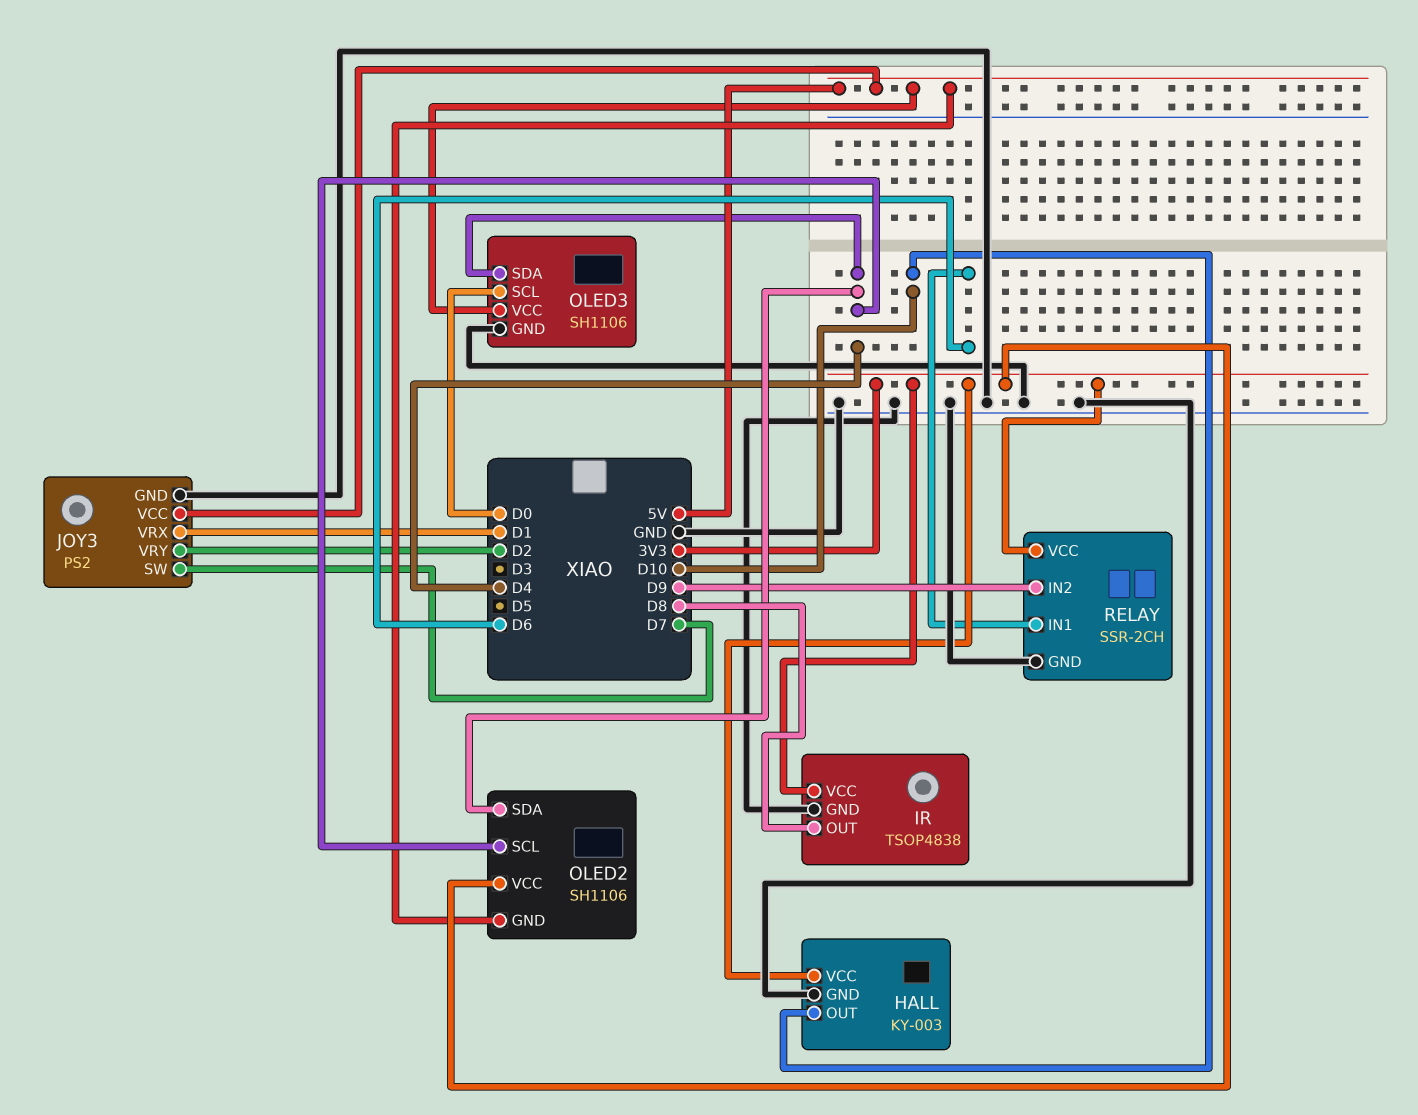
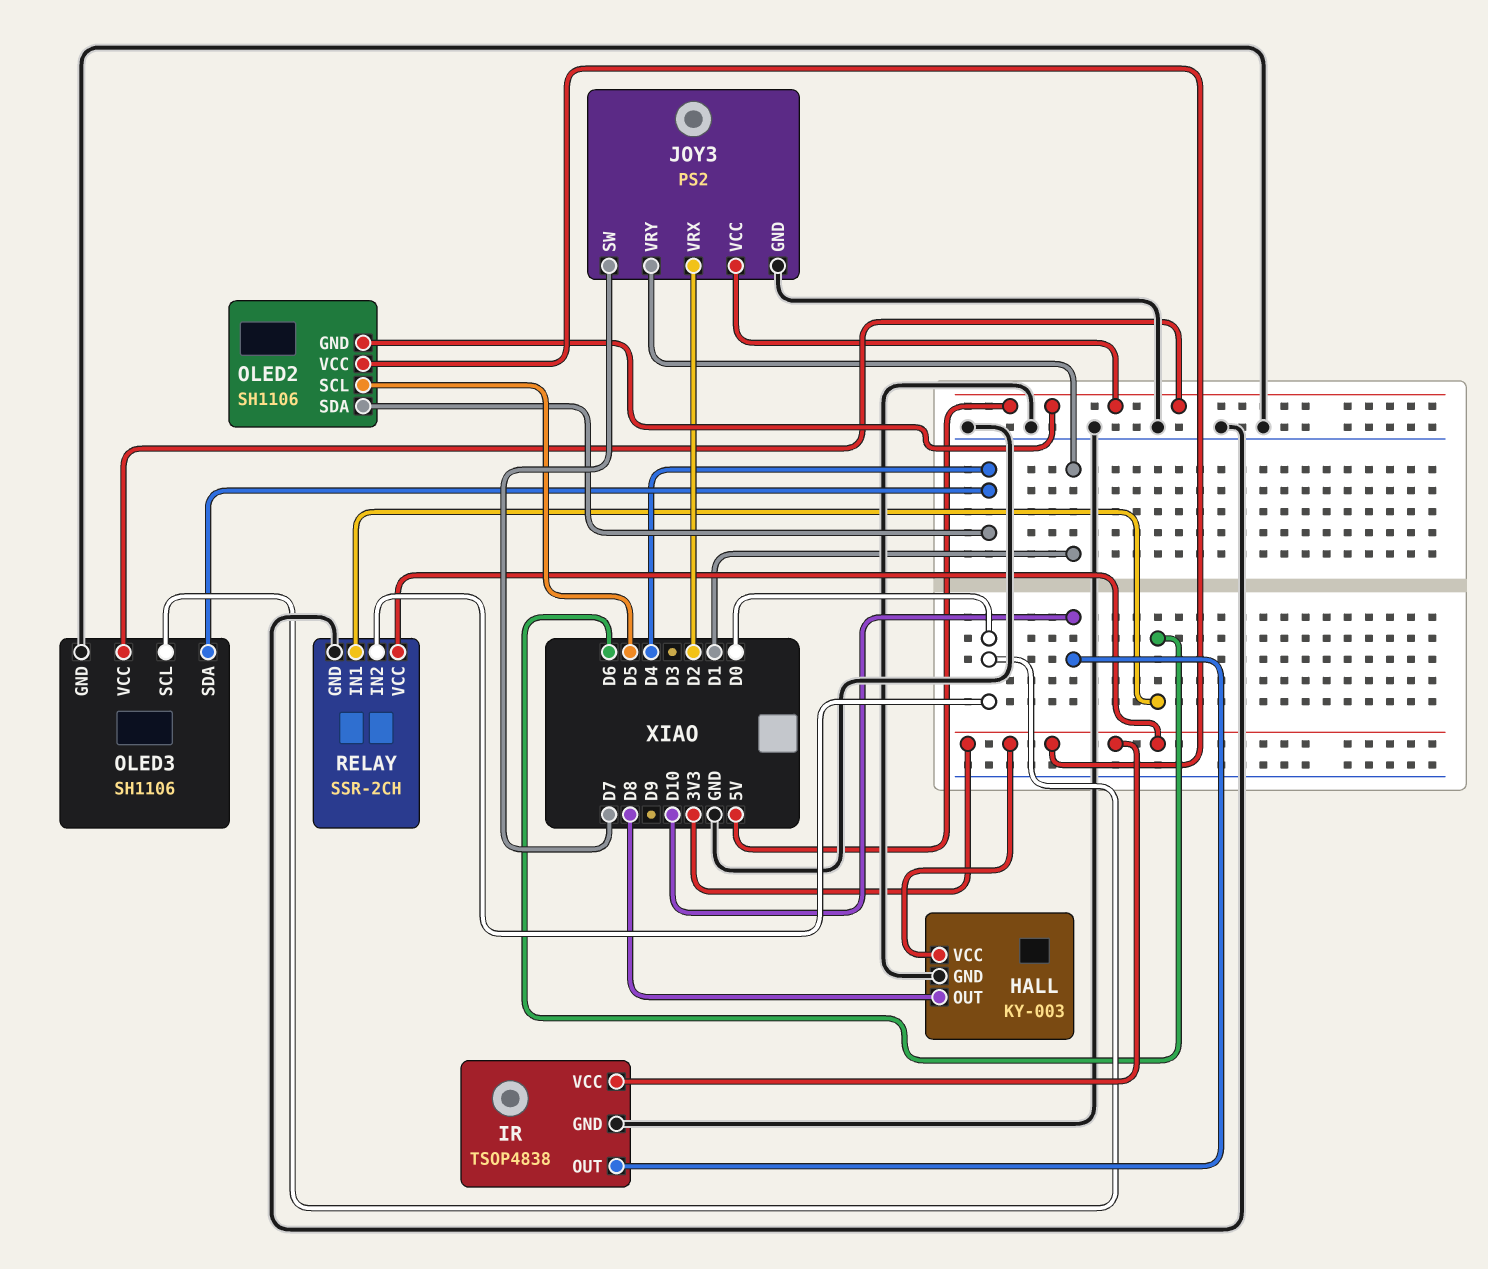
HALL pin OUT: D10 -> D8
IR pin OUT: D8 -> D10
JOY3 pin VRX: D1 -> D2
JOY3 pin VRY: D2 -> D1
OLED2 pin SCL: D4 -> D5
RELAY pin IN2: D9 -> D0

